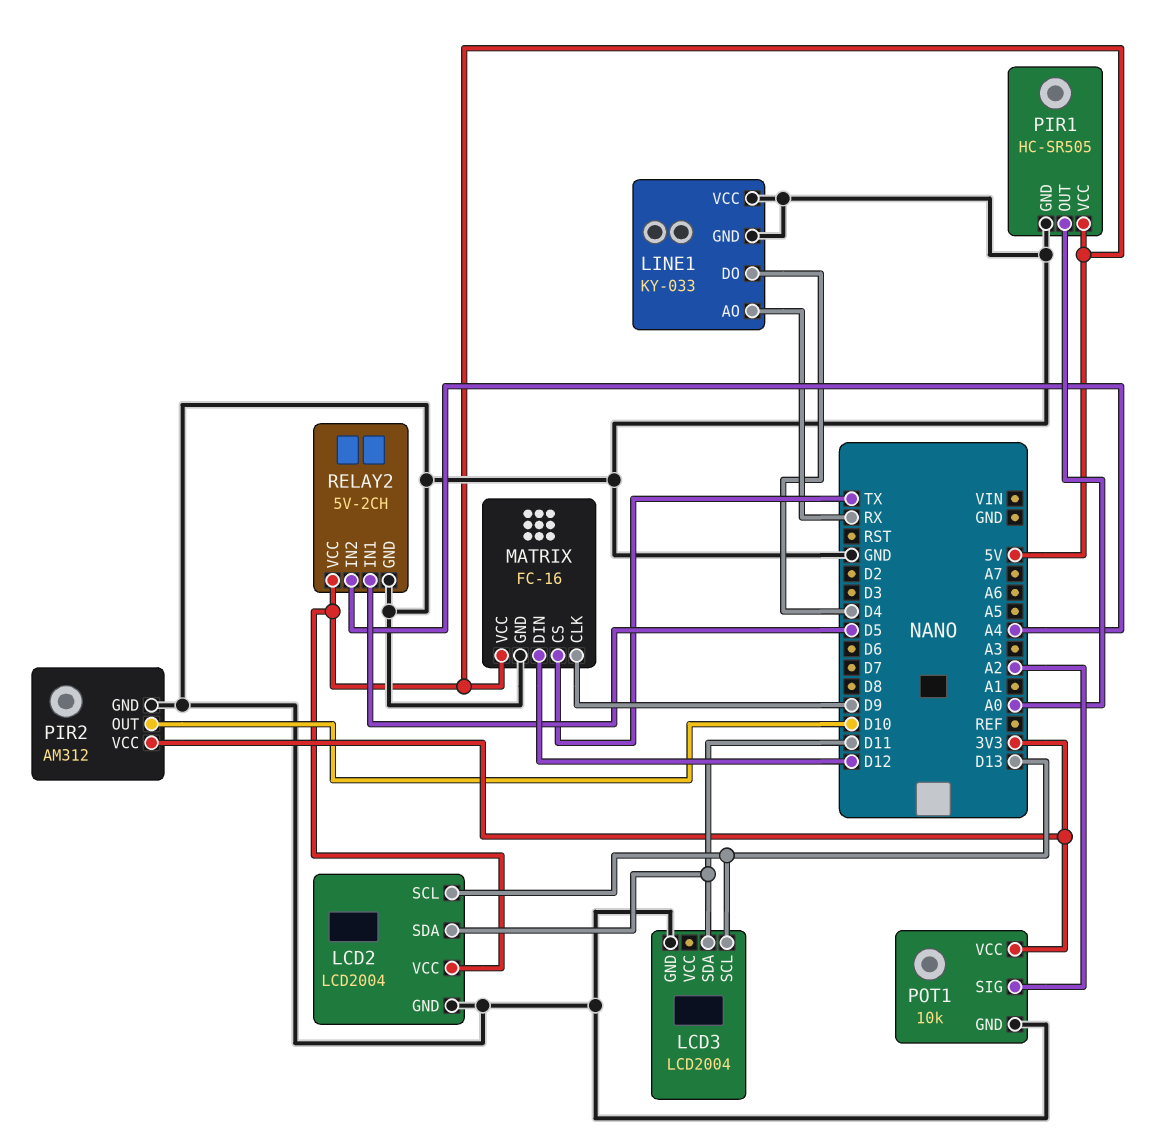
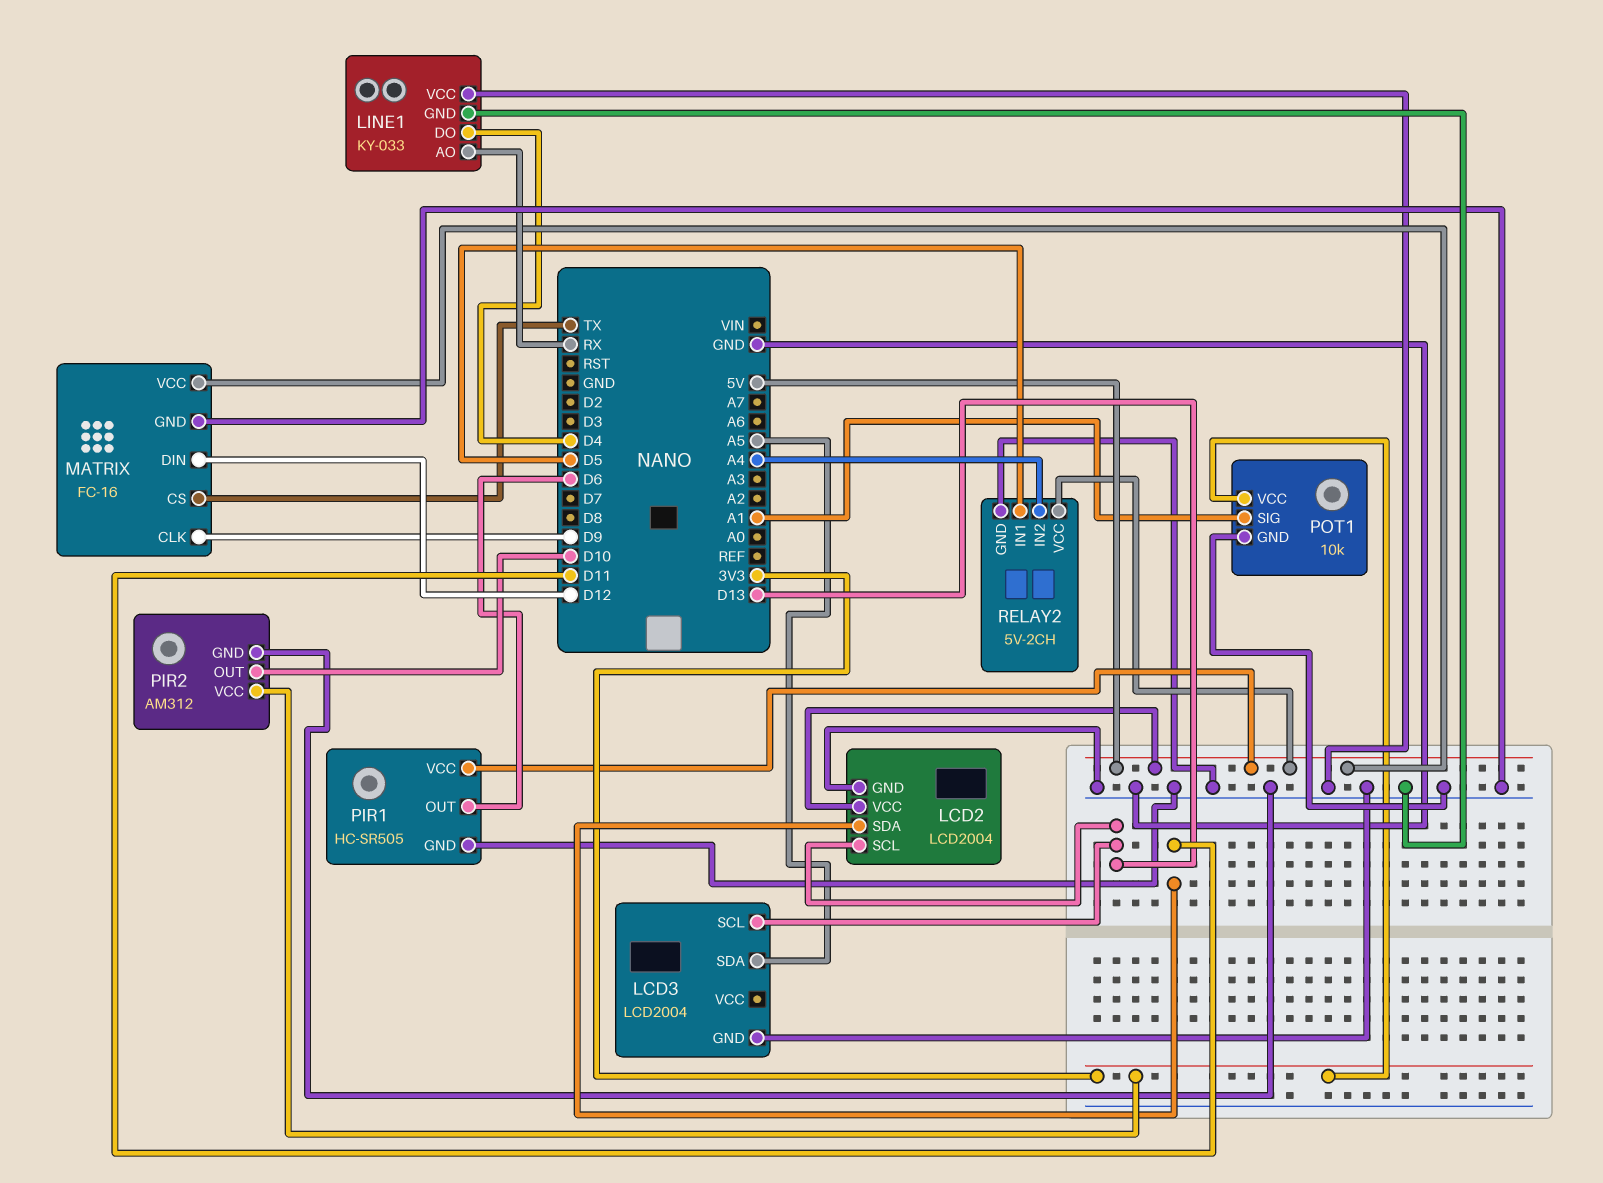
LCD3 pin SDA: D11 -> A5
PIR1 pin OUT: A0 -> D6
POT1 pin SIG: A2 -> A1

